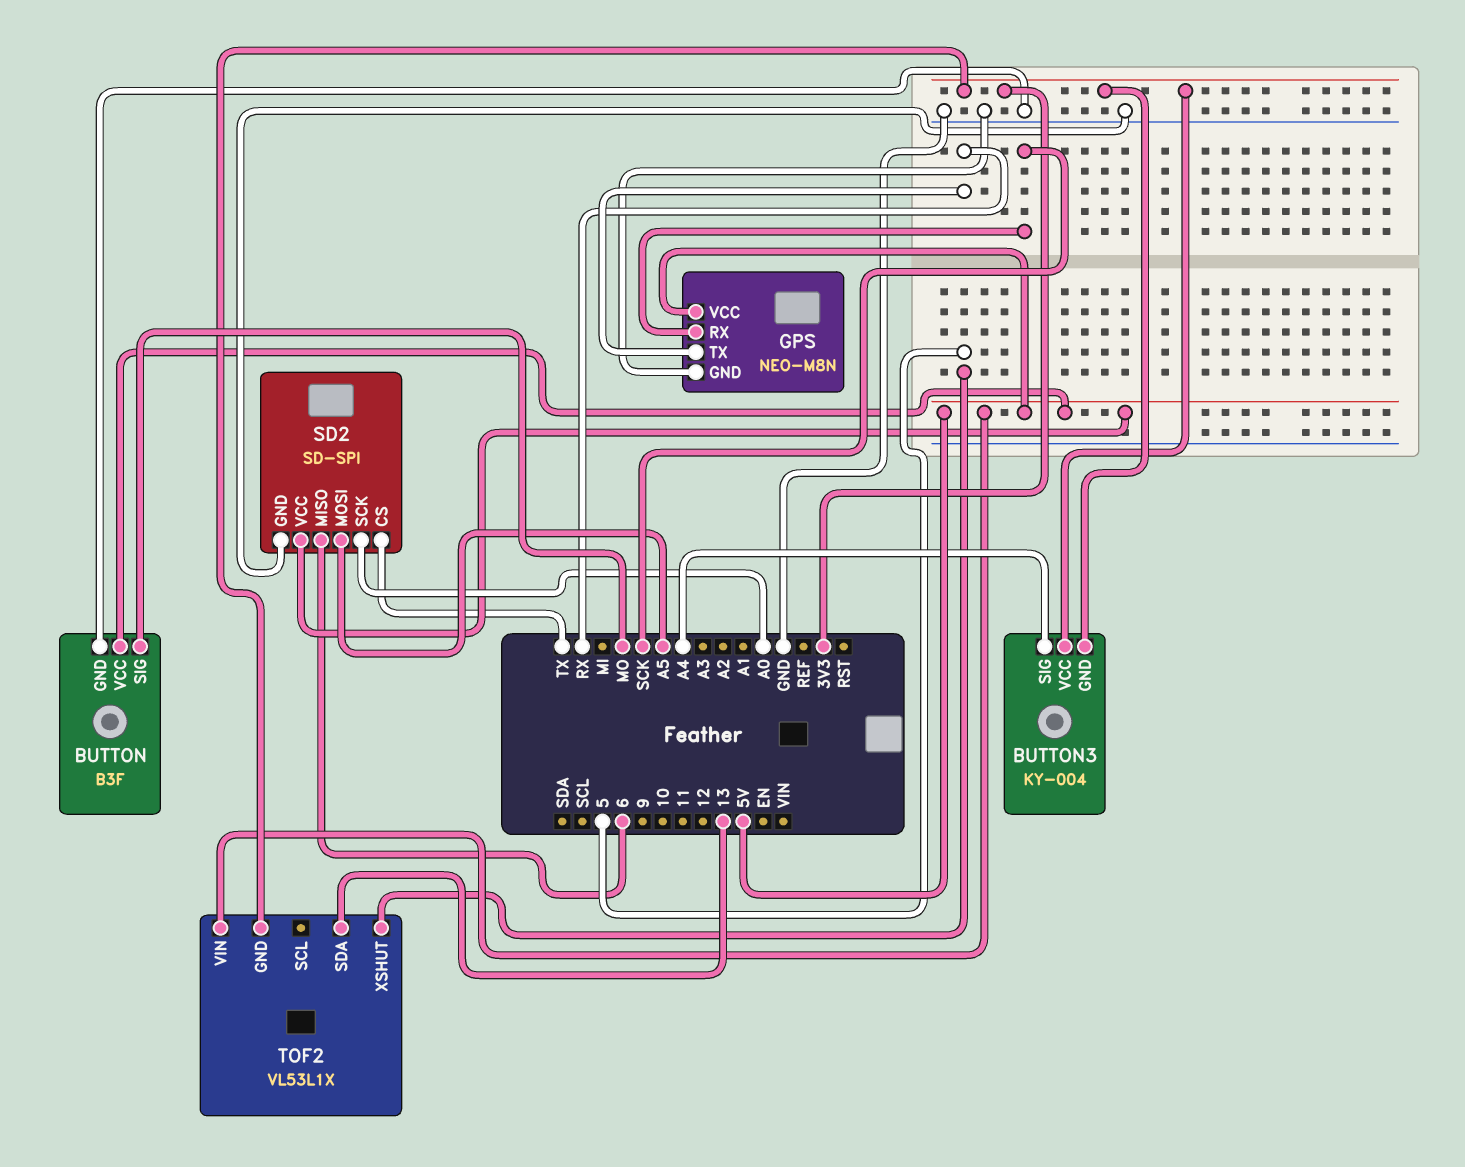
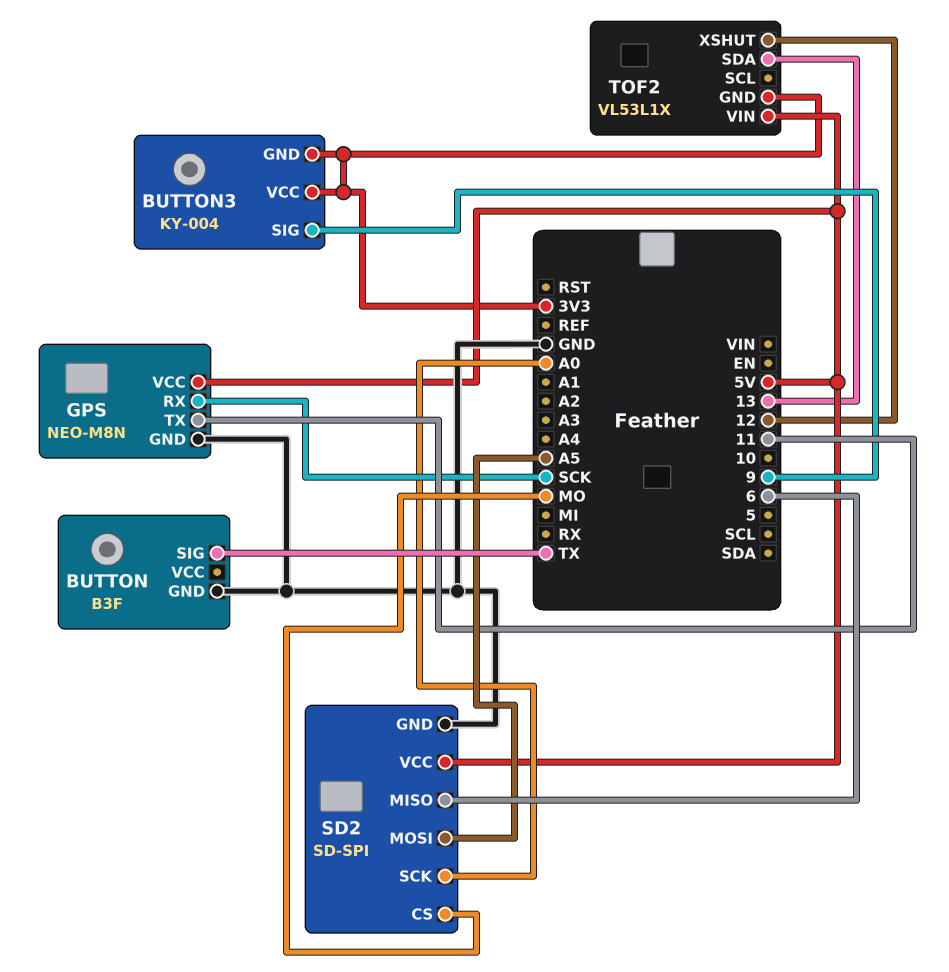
BUTTON pin SIG: MO -> TX
BUTTON pin VCC: 5V -> none
BUTTON3 pin SIG: A4 -> 9
GPS pin TX: RX -> 11
SD2 pin CS: TX -> MO
TOF2 pin XSHUT: 5 -> 12

